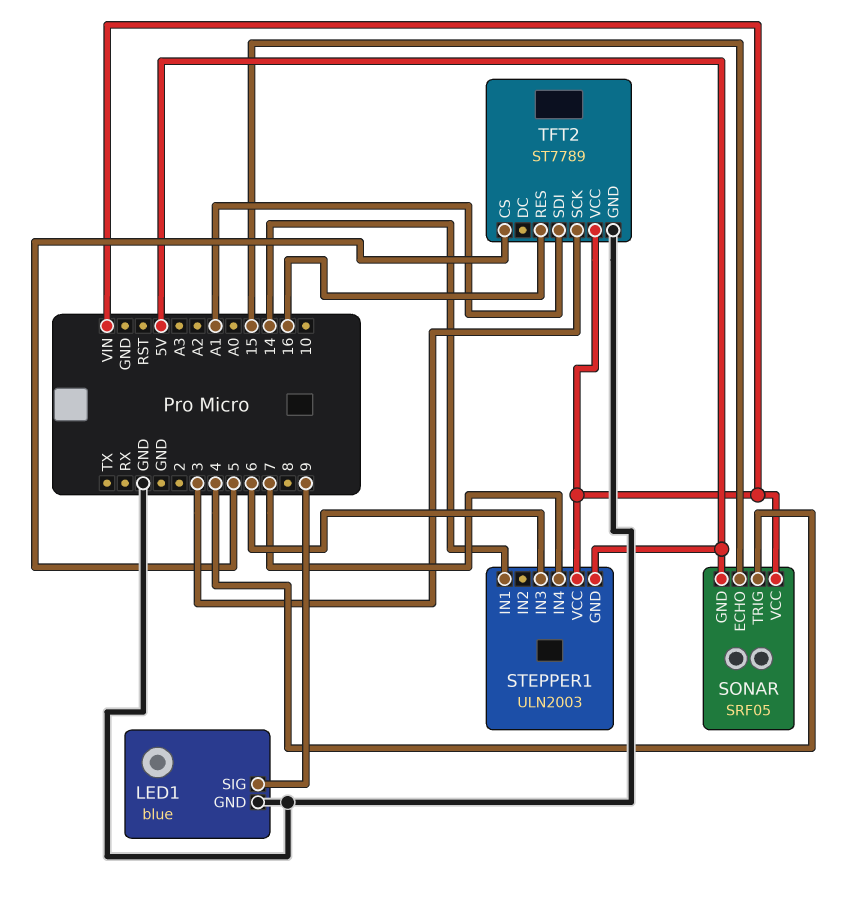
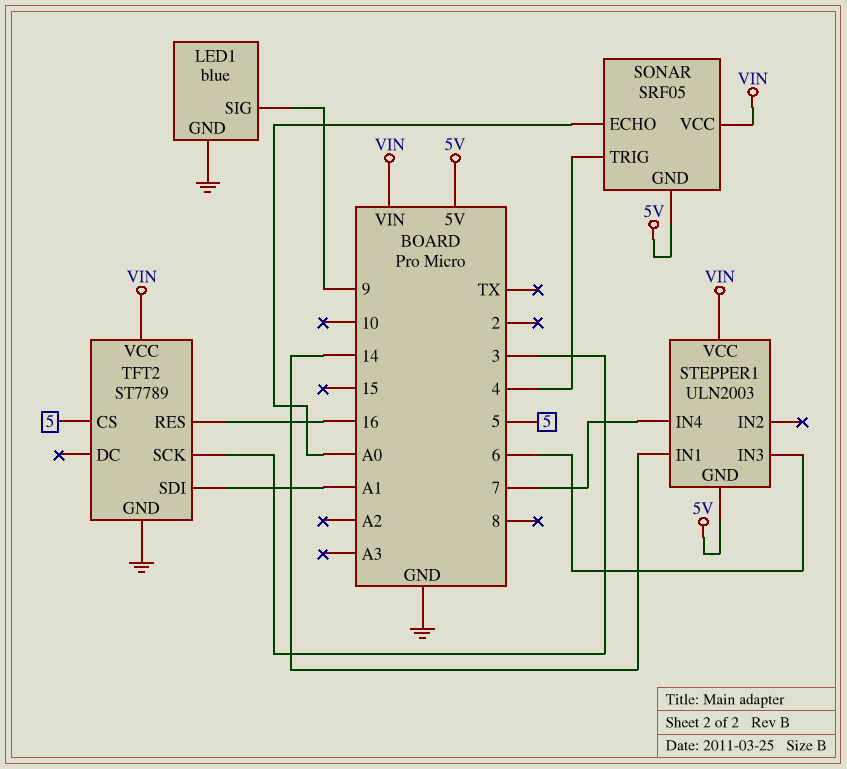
SONAR pin ECHO: 15 -> A0

